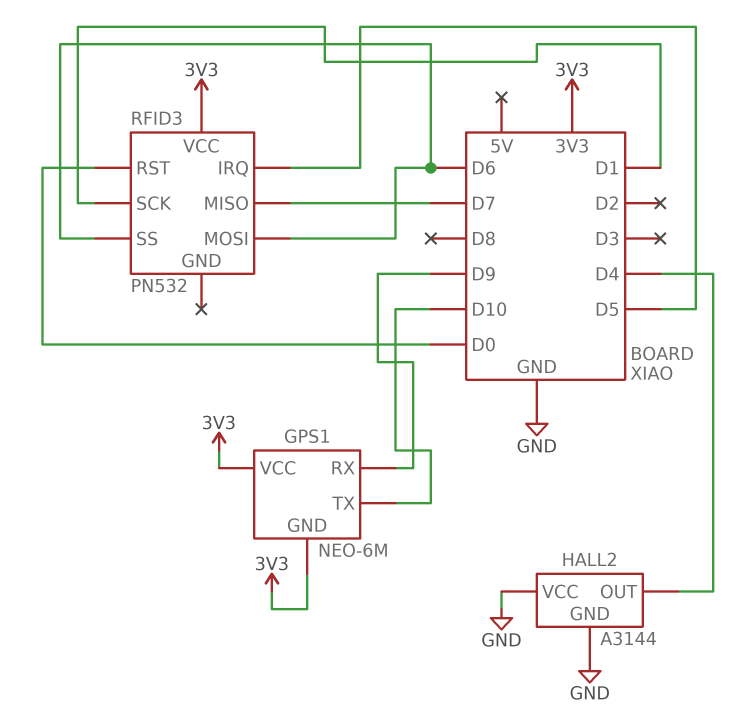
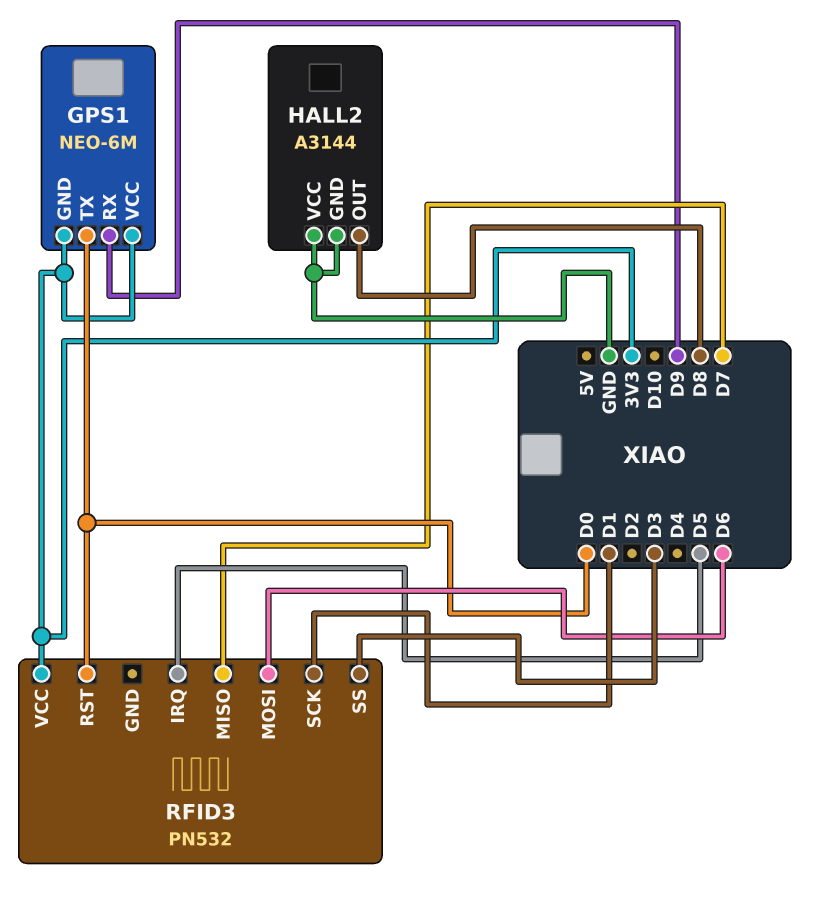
GPS1 pin TX: D10 -> D0
HALL2 pin OUT: D4 -> D8
RFID3 pin SS: D6 -> D3

